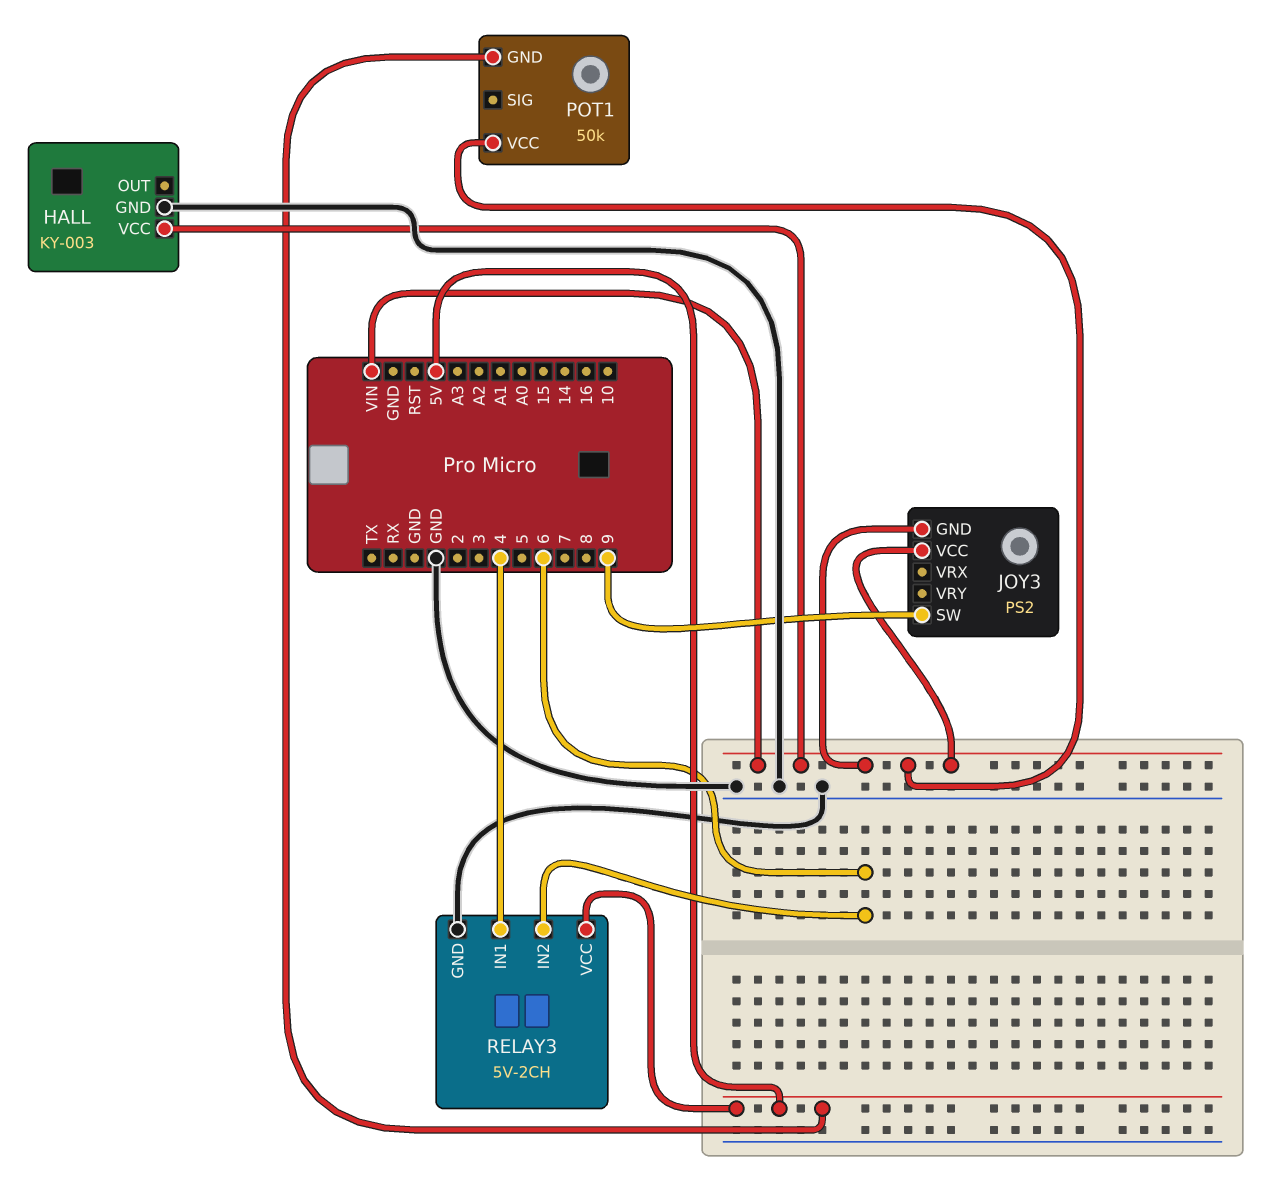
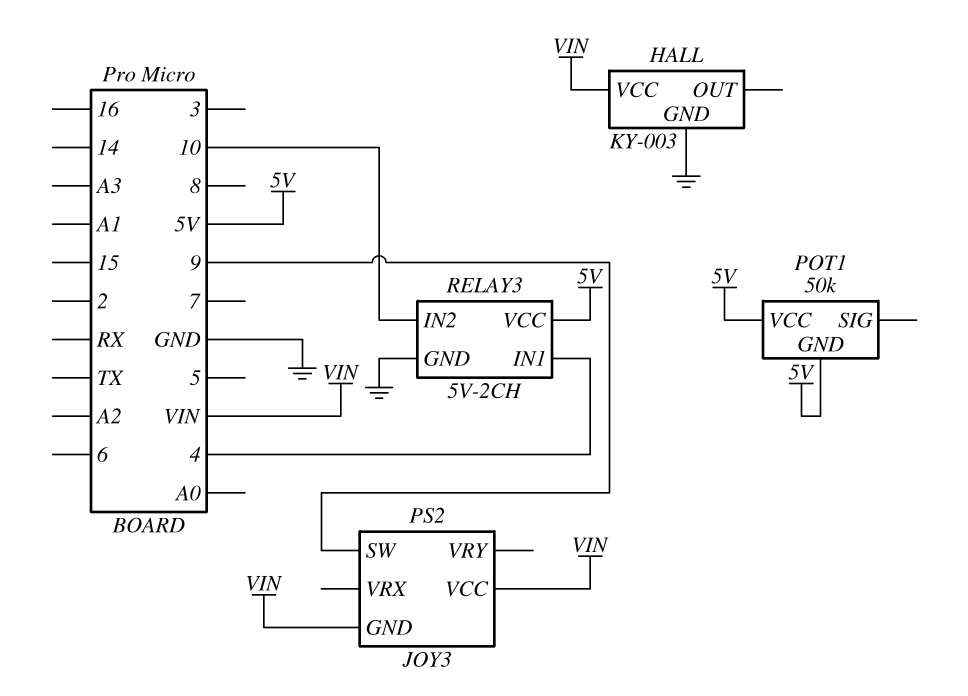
POT1 pin VCC: VIN -> 5V
RELAY3 pin IN2: 6 -> 10

